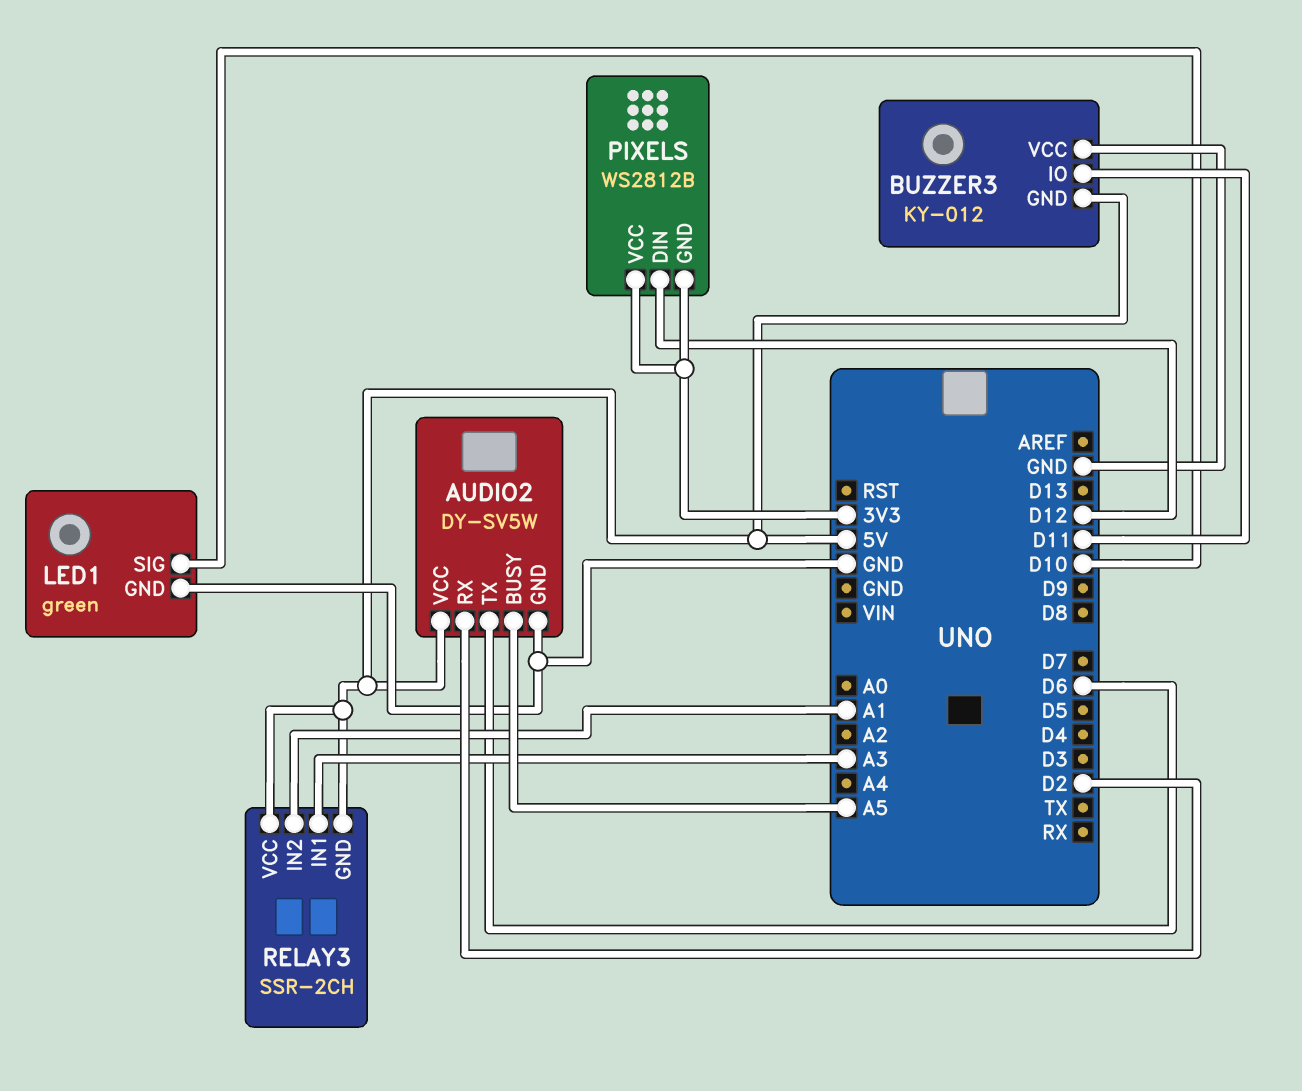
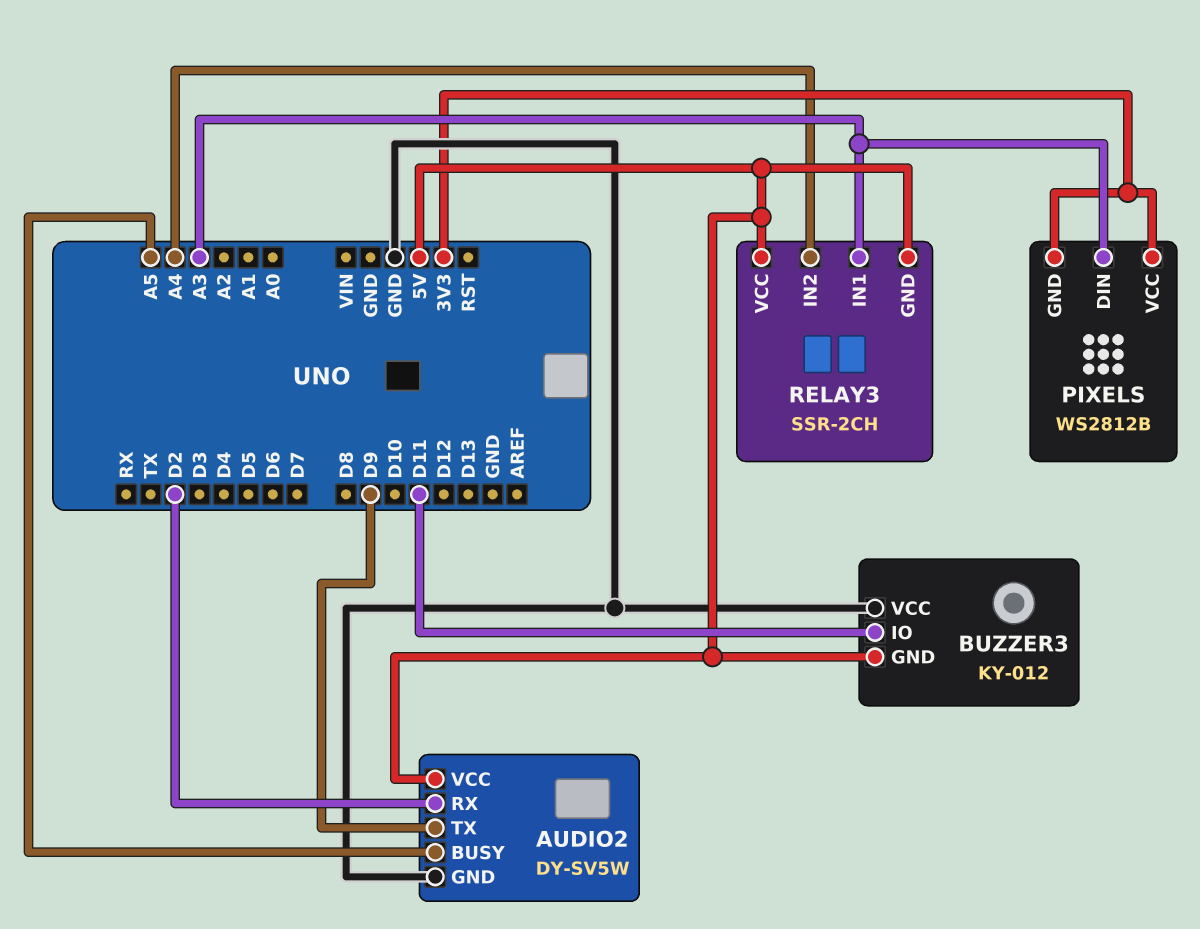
AUDIO2 pin TX: D6 -> D9
LED1: green -> none
LED1 pin GND: GND -> none
LED1 pin SIG: D10 -> none
PIXELS pin DIN: D12 -> A3
RELAY3 pin IN2: A1 -> A4

